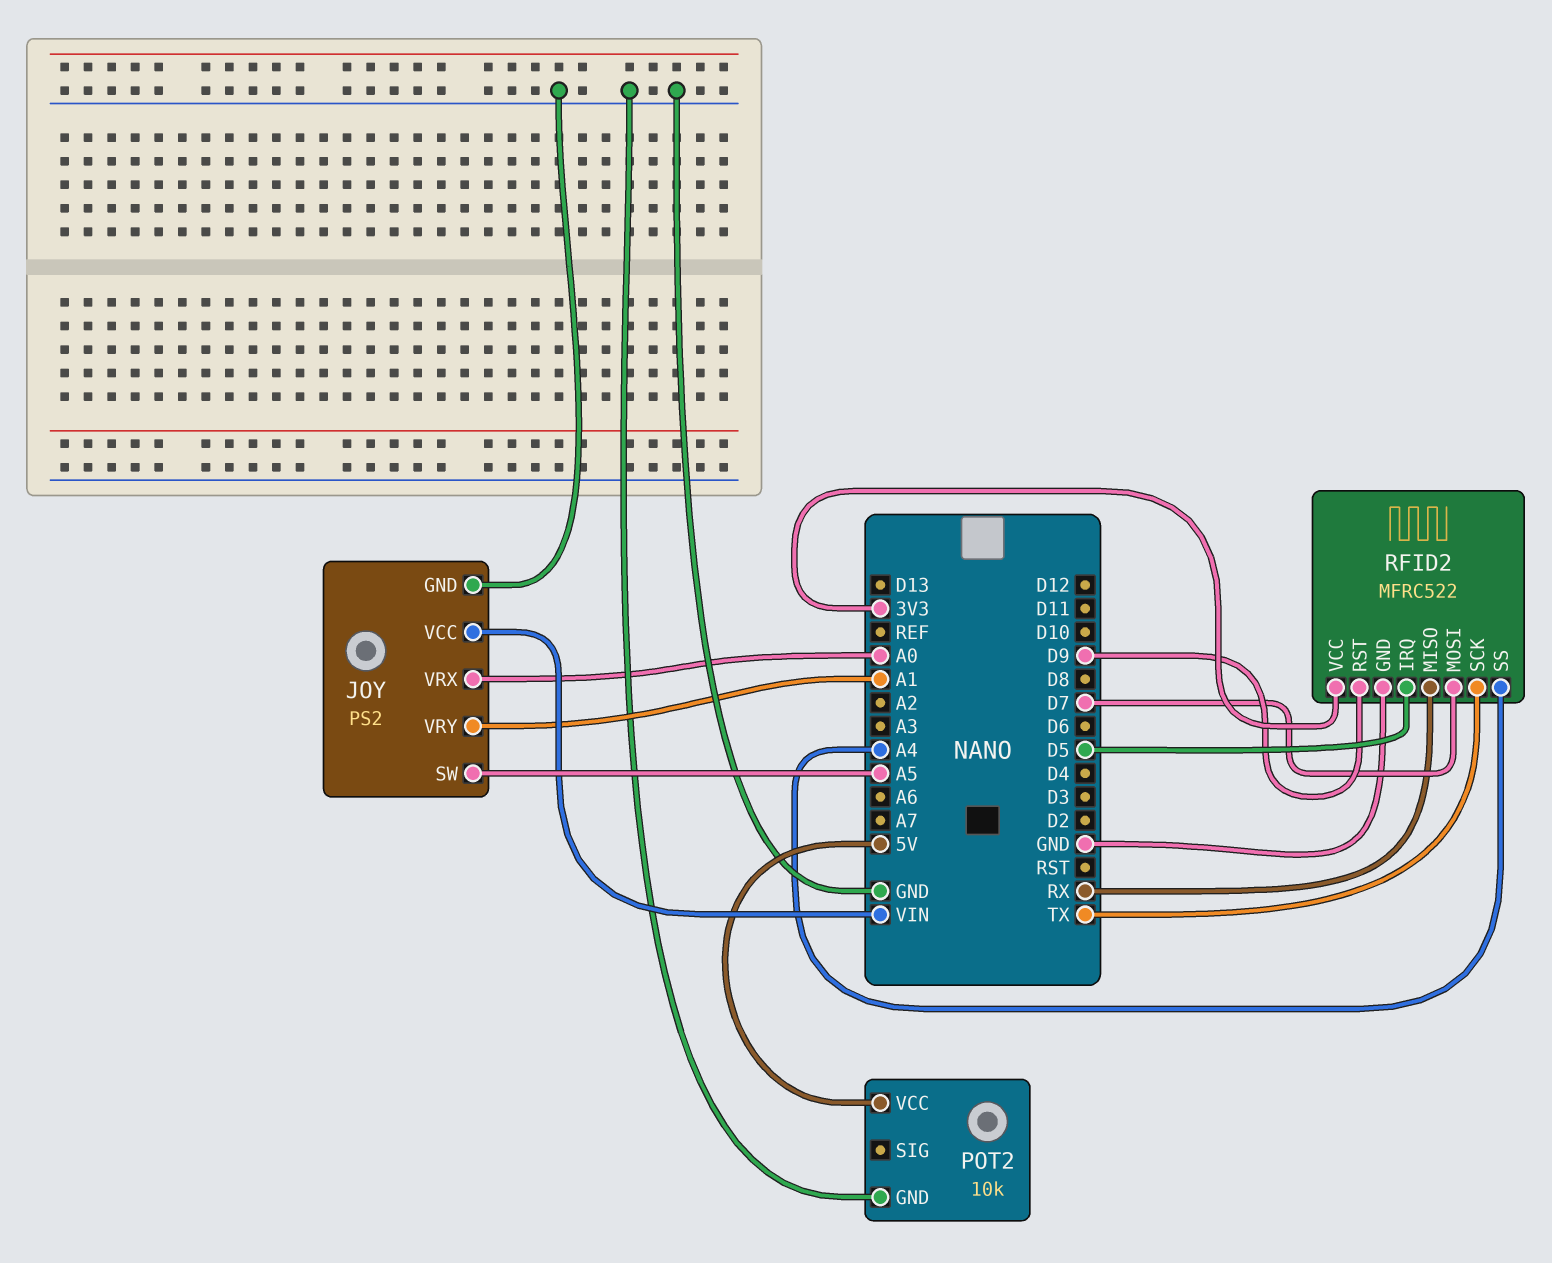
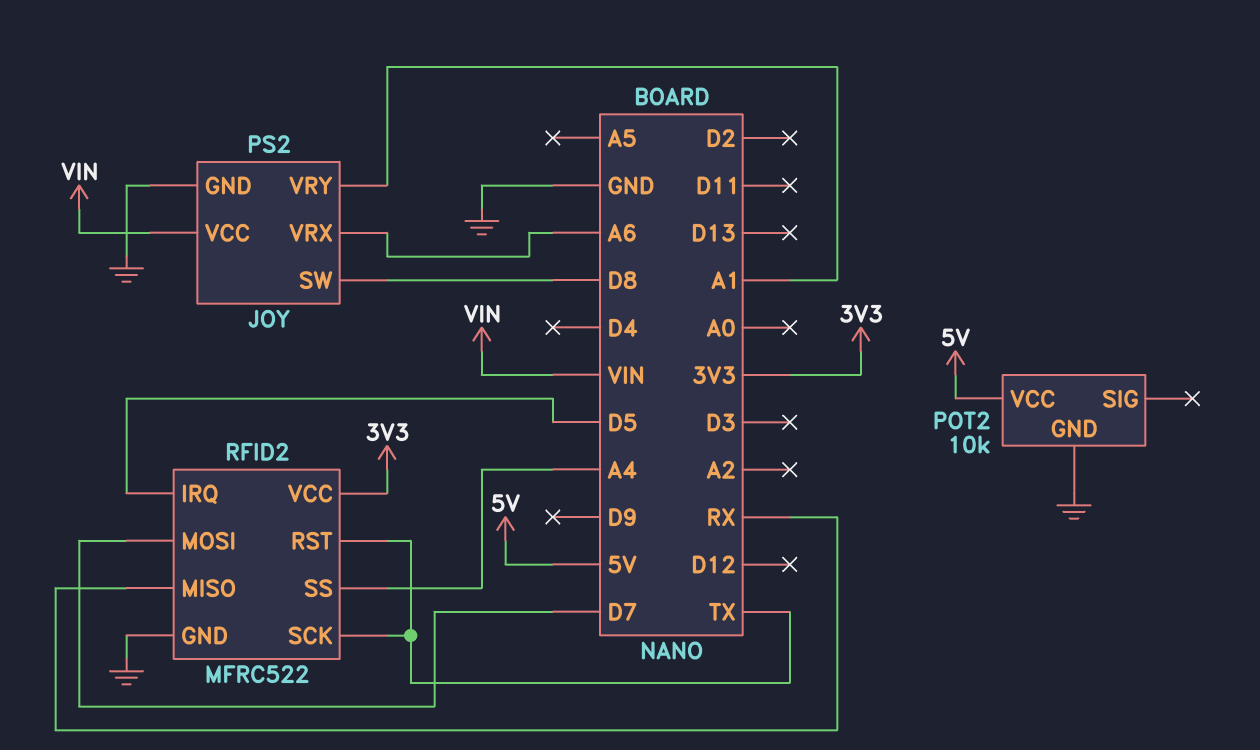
JOY pin SW: A5 -> D8
JOY pin VRX: A0 -> A6
RFID2 pin RST: D9 -> TX

